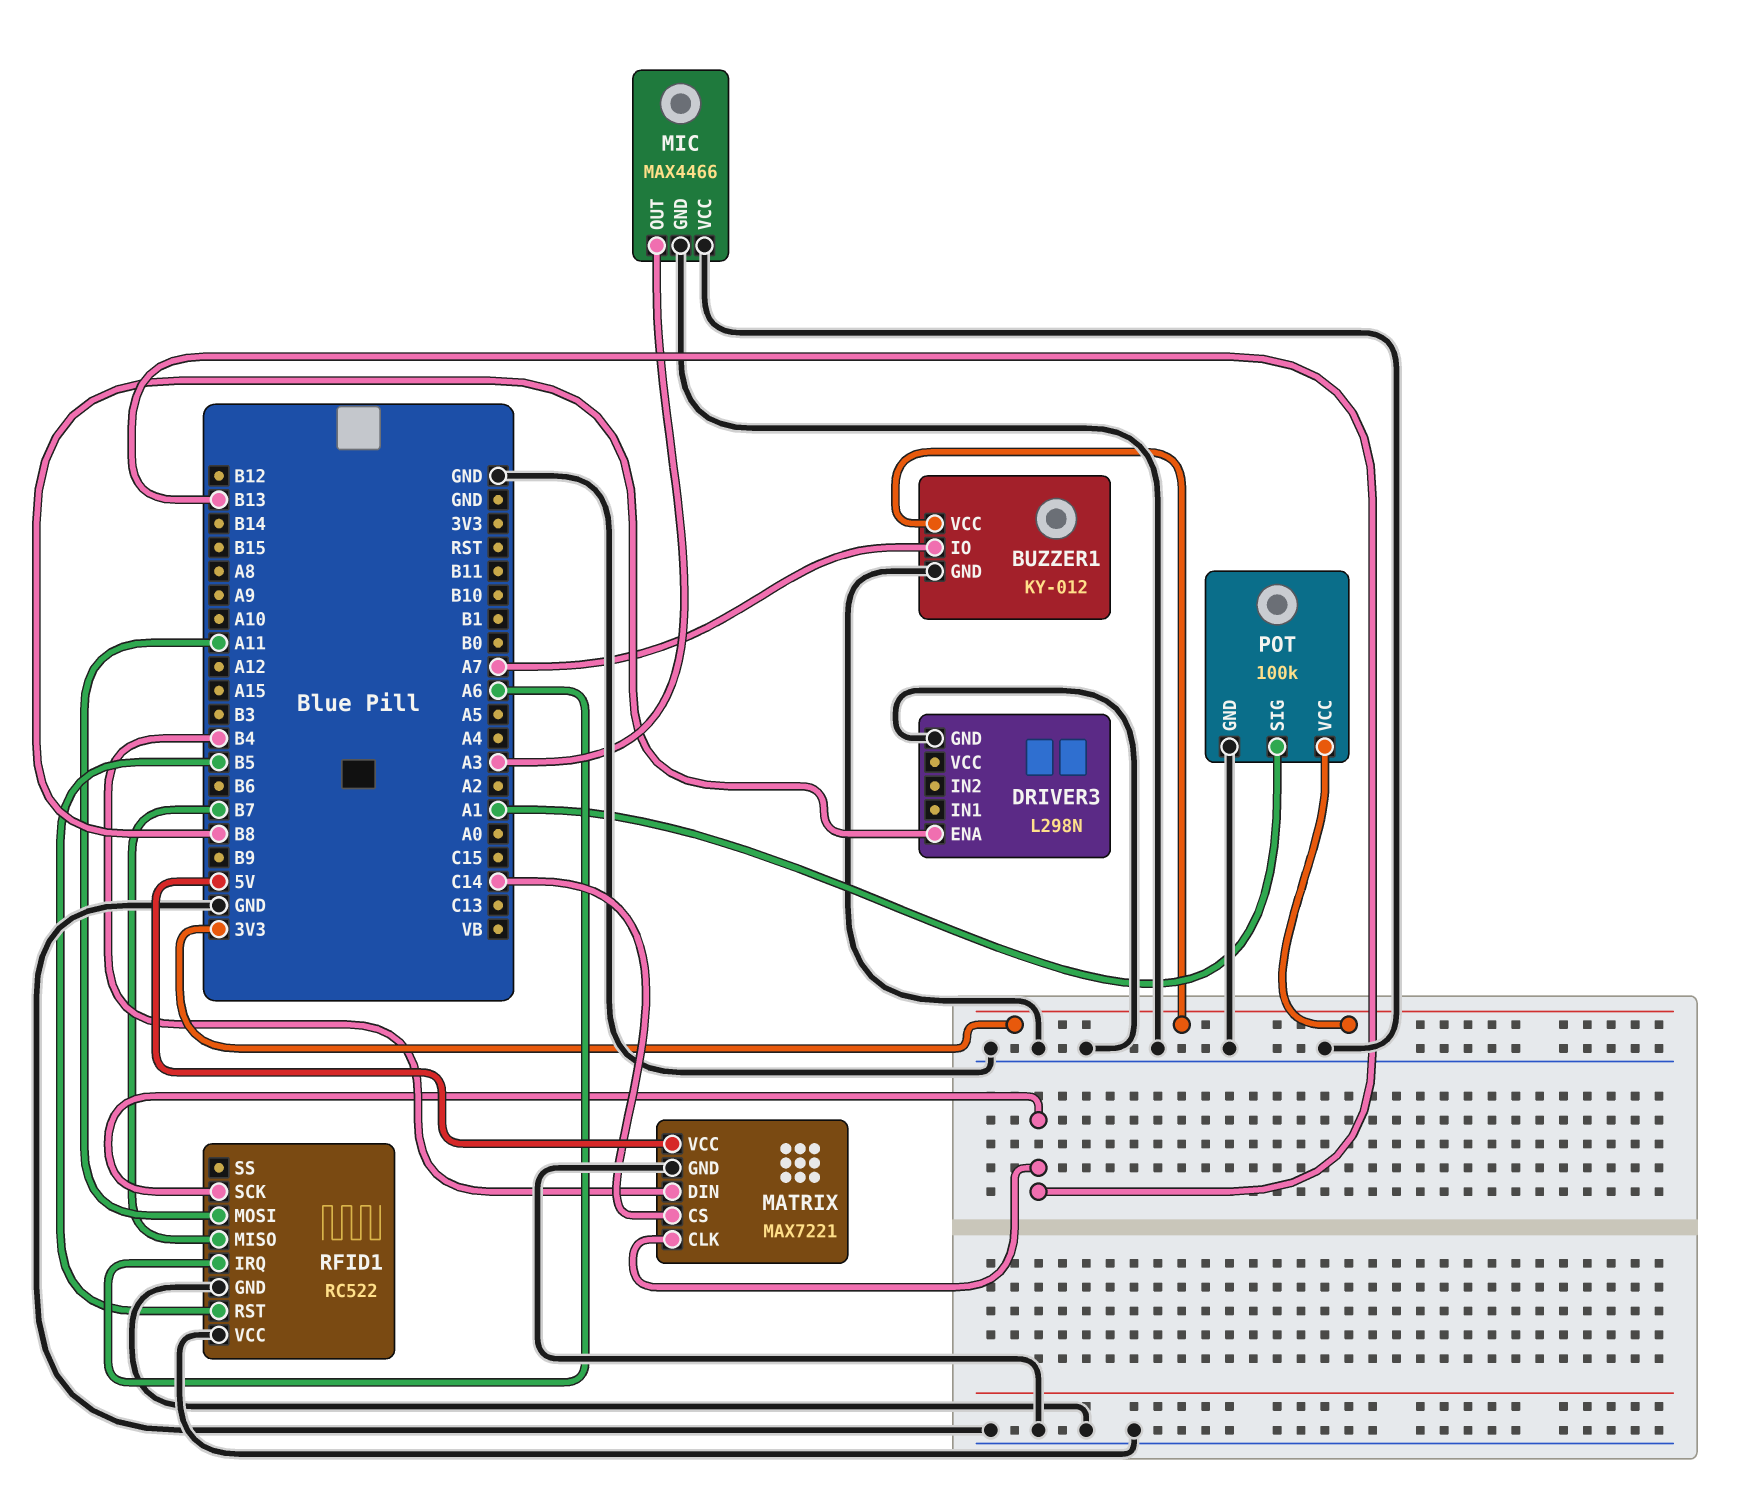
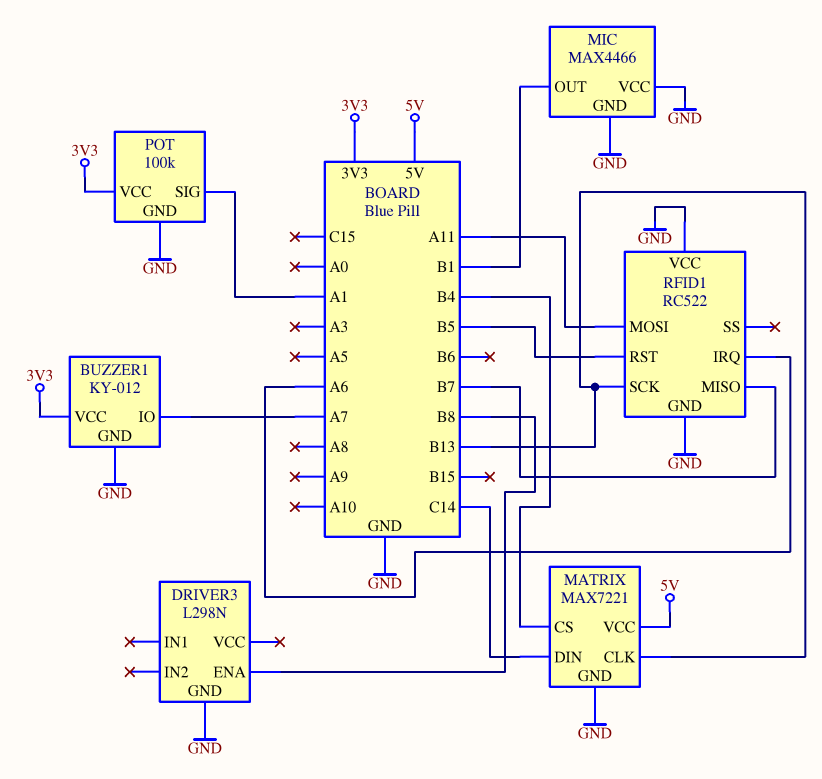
MATRIX pin CS: C14 -> B4
MATRIX pin DIN: B4 -> C14
MIC pin OUT: A3 -> B1

